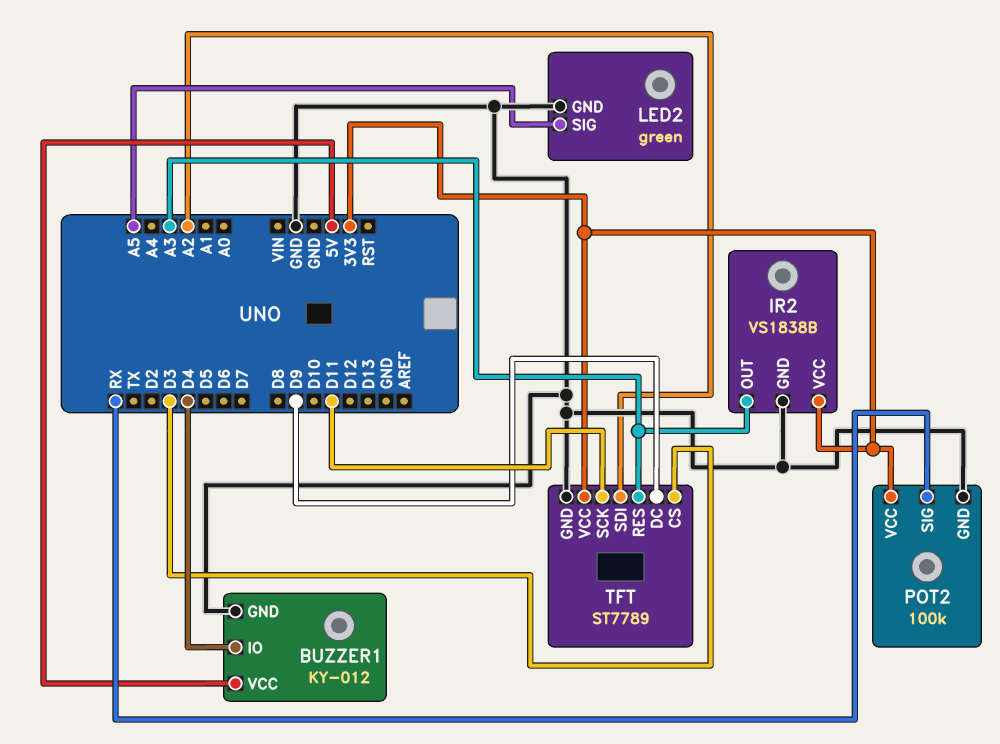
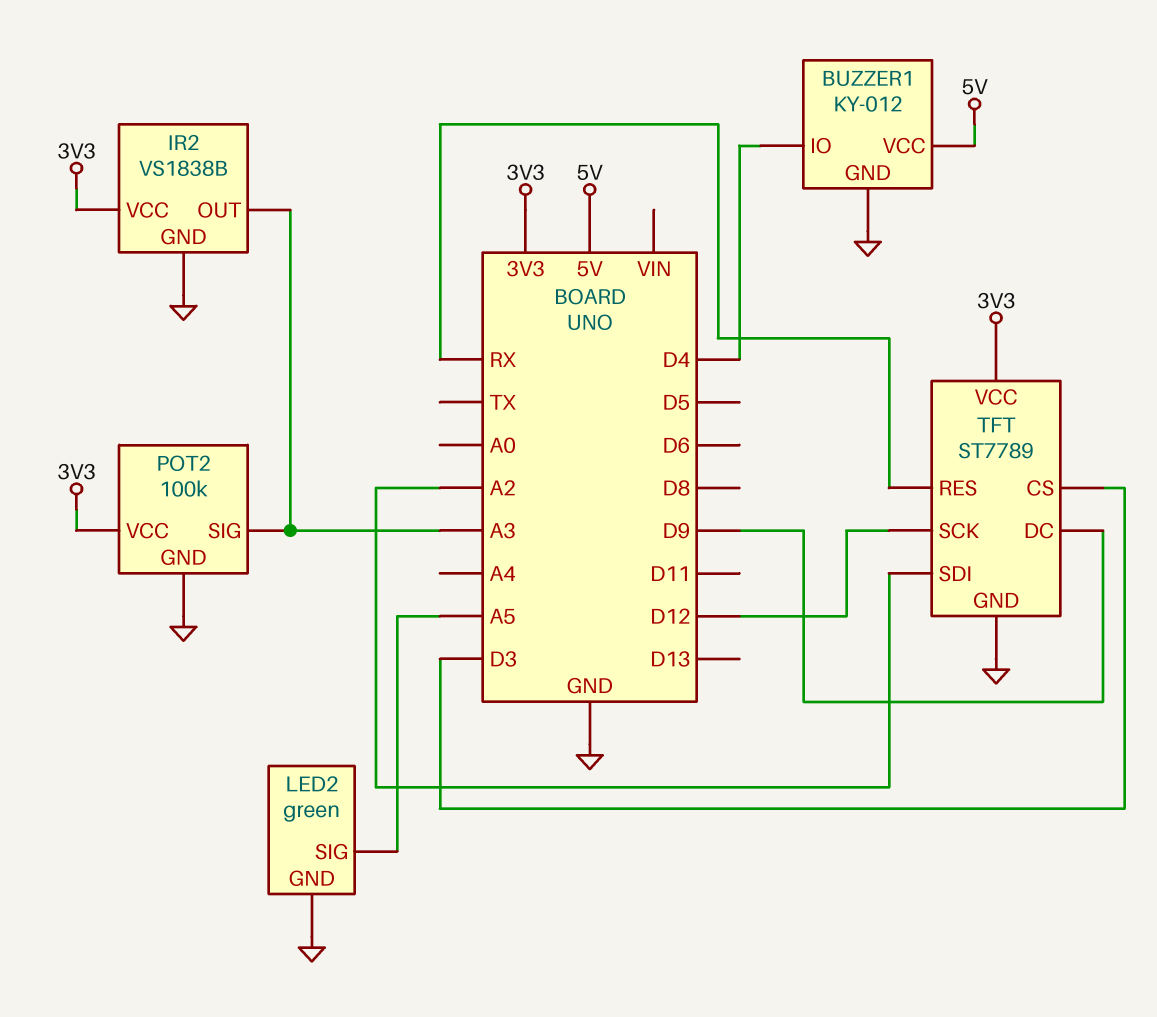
POT2 pin SIG: RX -> A3
TFT pin RES: A3 -> RX
TFT pin SCK: D11 -> D12

